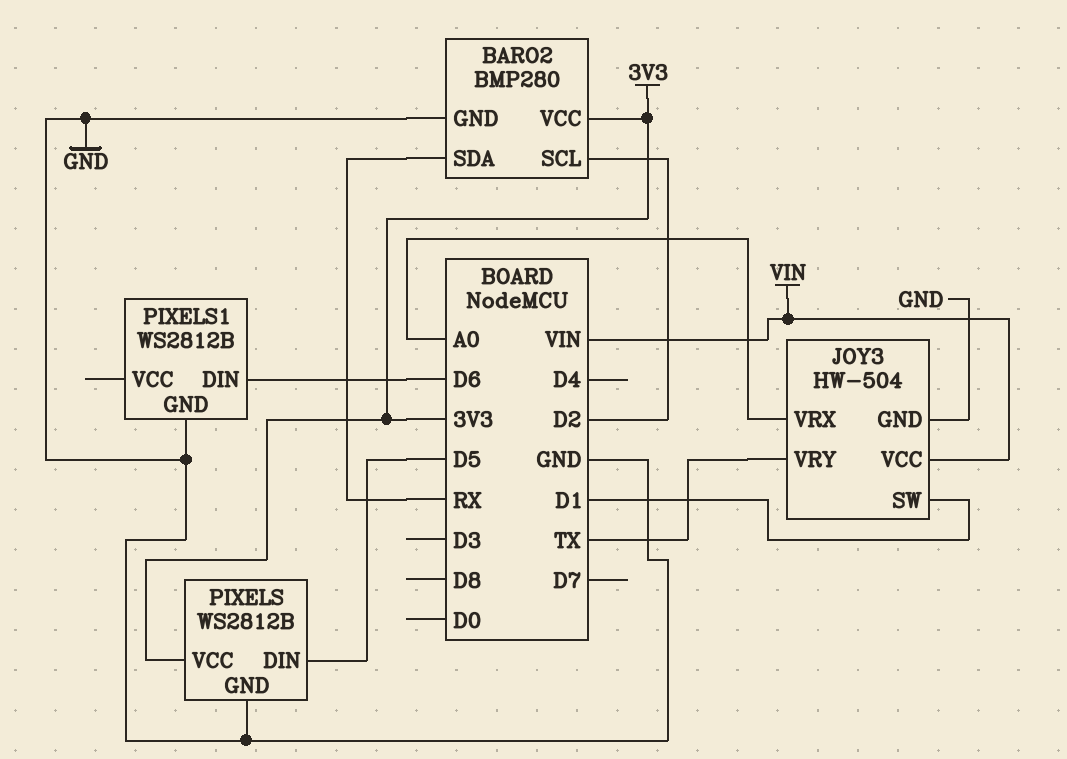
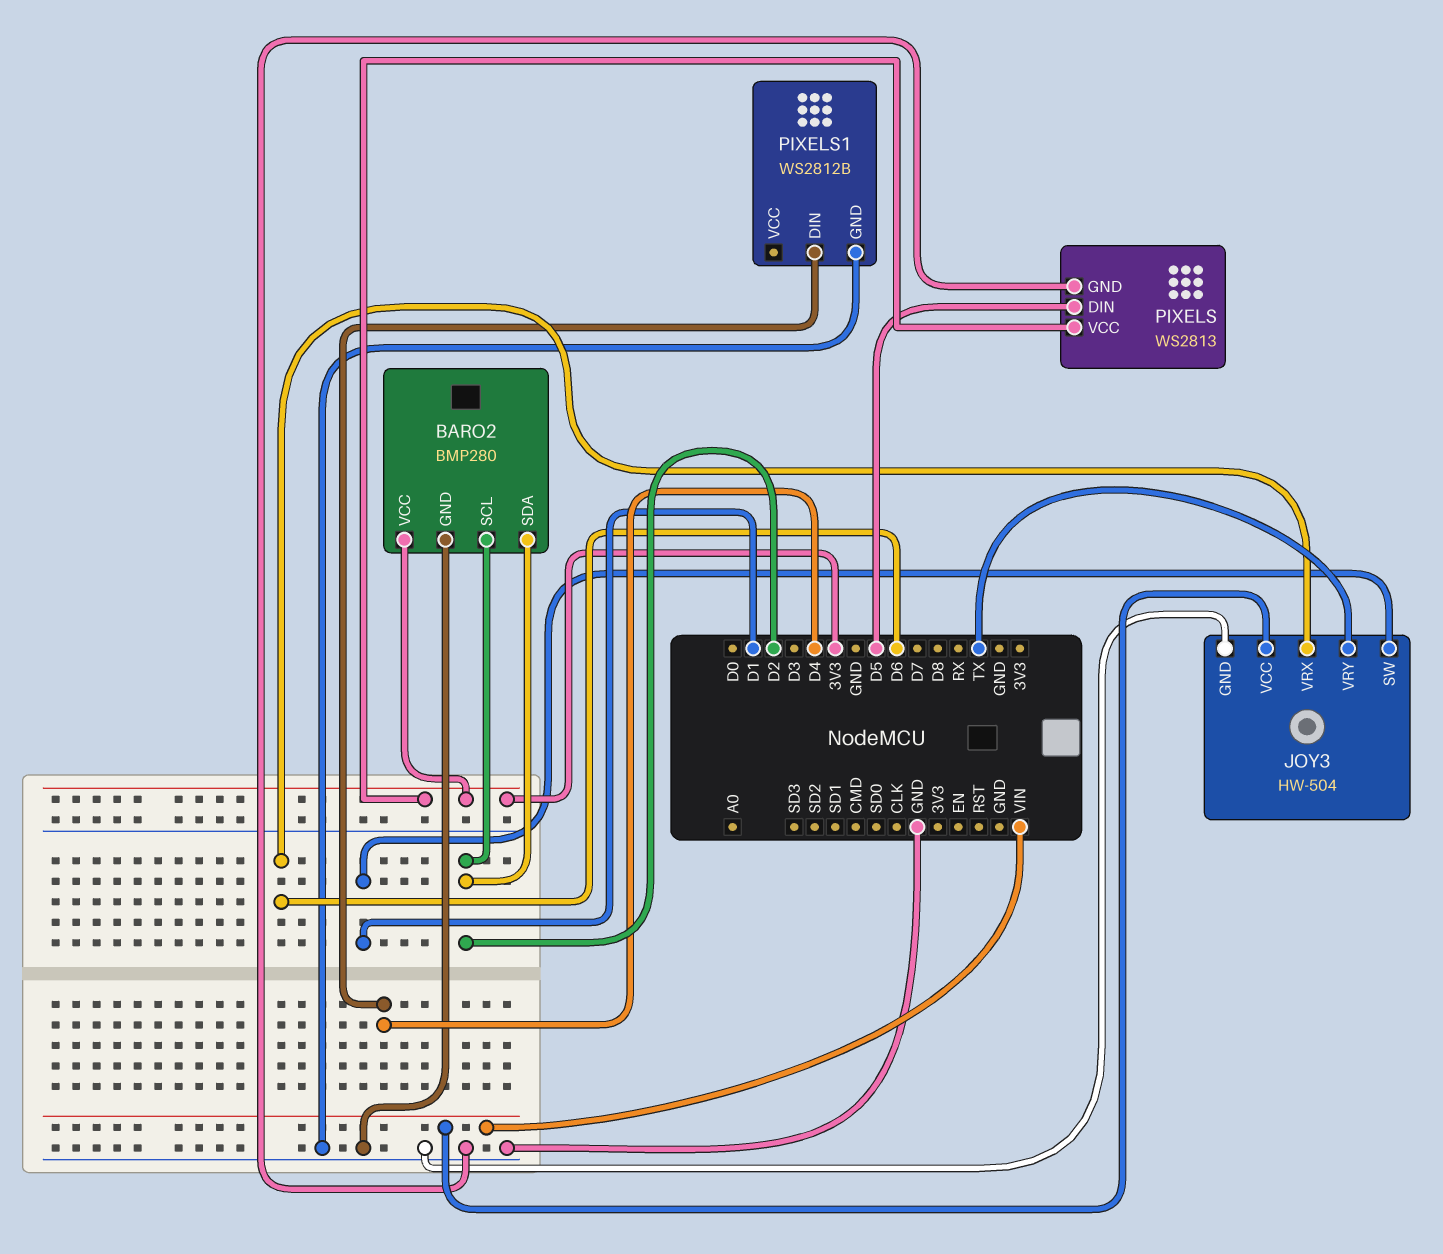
BARO2 pin SDA: RX -> D2
JOY3 pin VRX: A0 -> D6
PIXELS: WS2812B -> WS2813
PIXELS1 pin DIN: D6 -> D4

